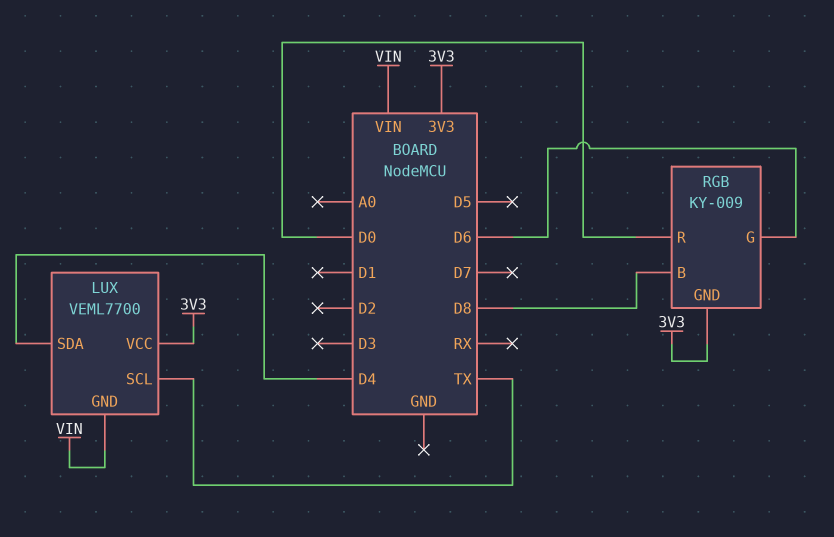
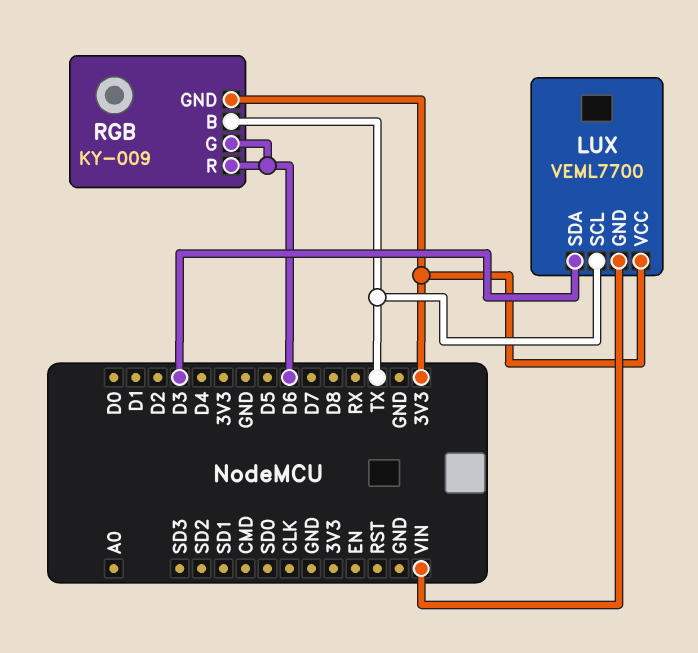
LUX pin SDA: D4 -> D3
RGB pin B: D8 -> TX
RGB pin R: D0 -> D6

